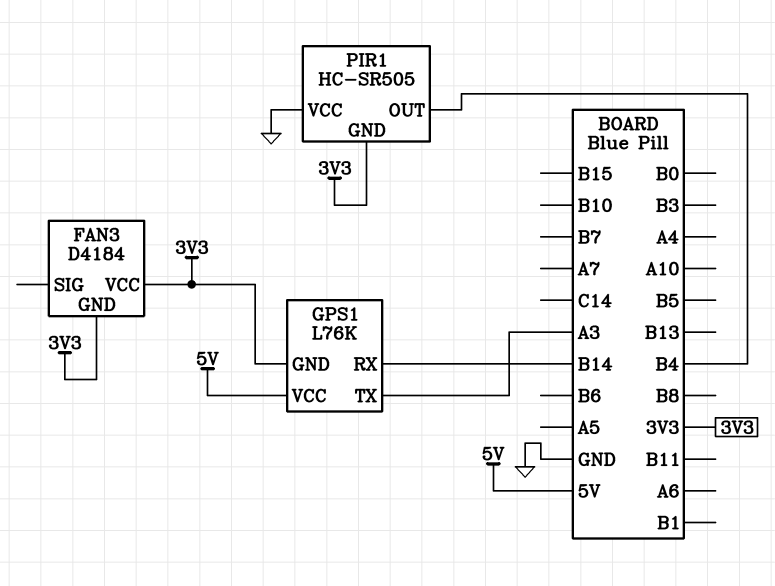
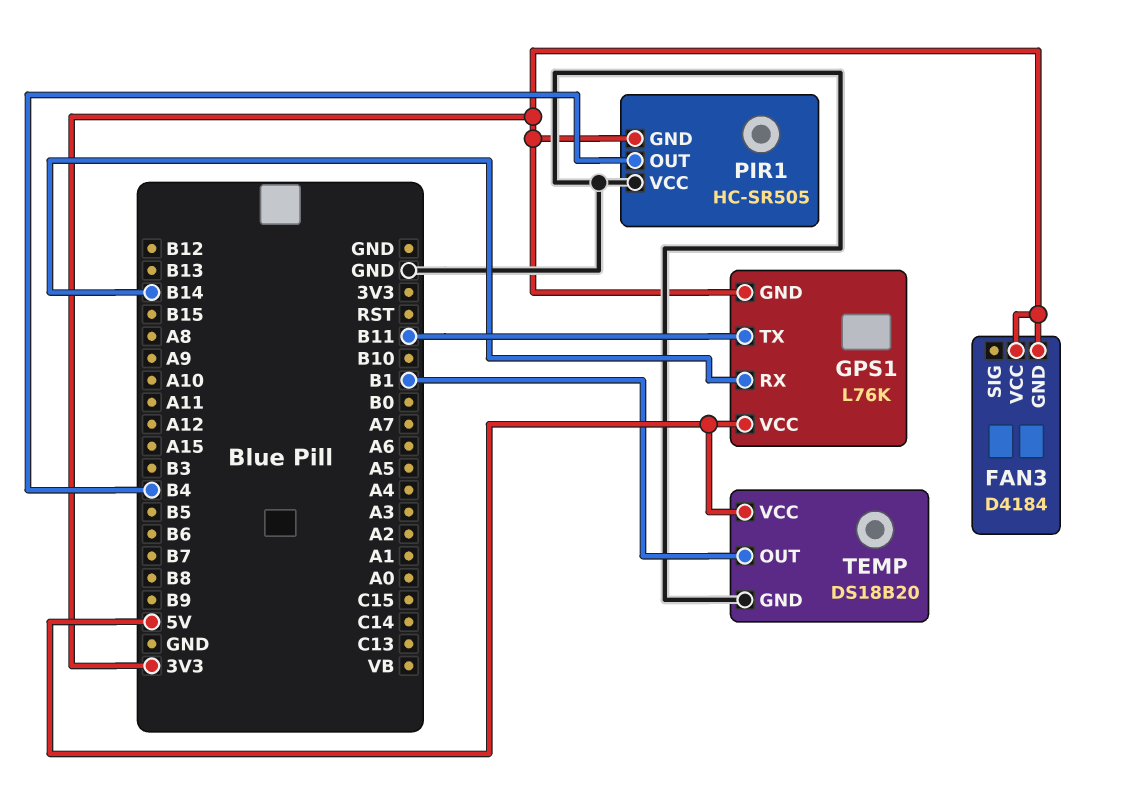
GPS1 pin TX: A3 -> B11
TEMP: none -> DS18B20
TEMP pin GND: none -> GND
TEMP pin OUT: none -> B1
TEMP pin VCC: none -> 5V

